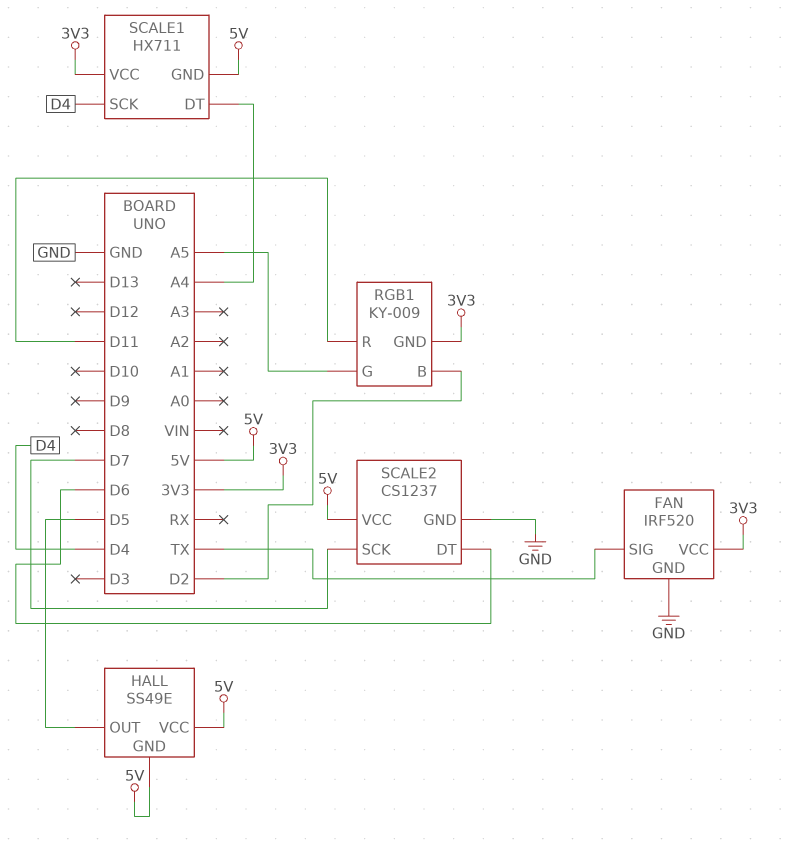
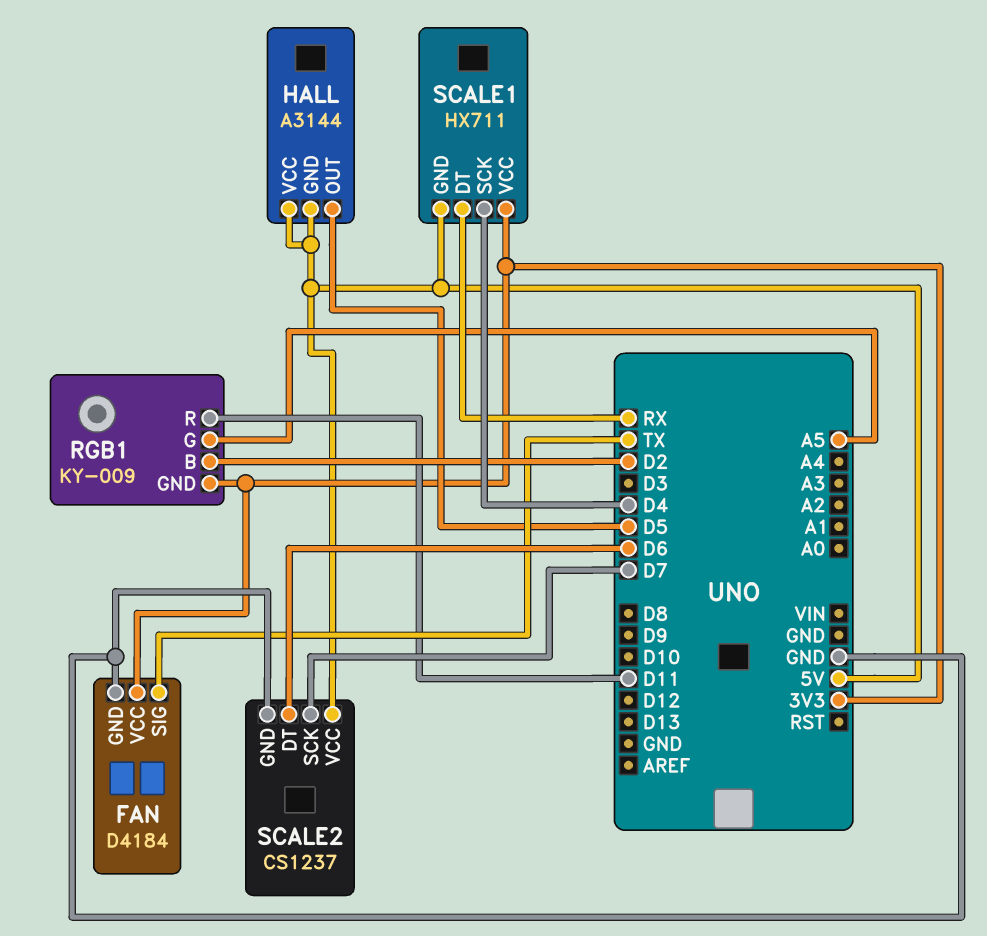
FAN: IRF520 -> D4184
HALL: SS49E -> A3144
SCALE1 pin DT: A4 -> RX

